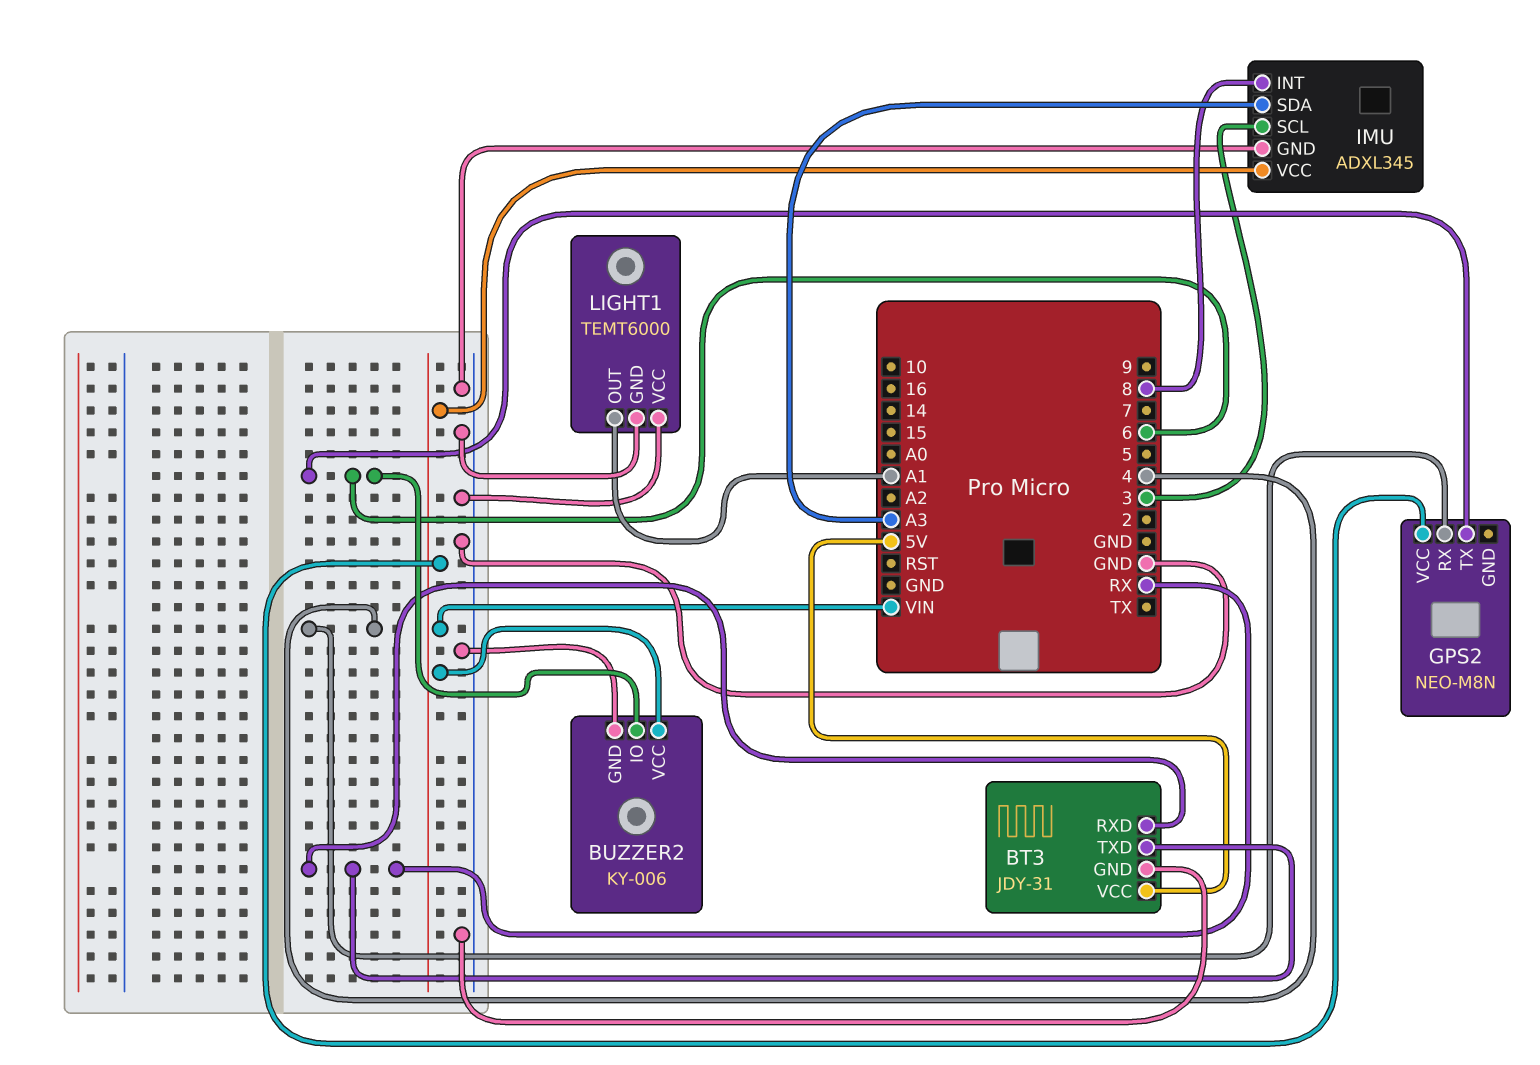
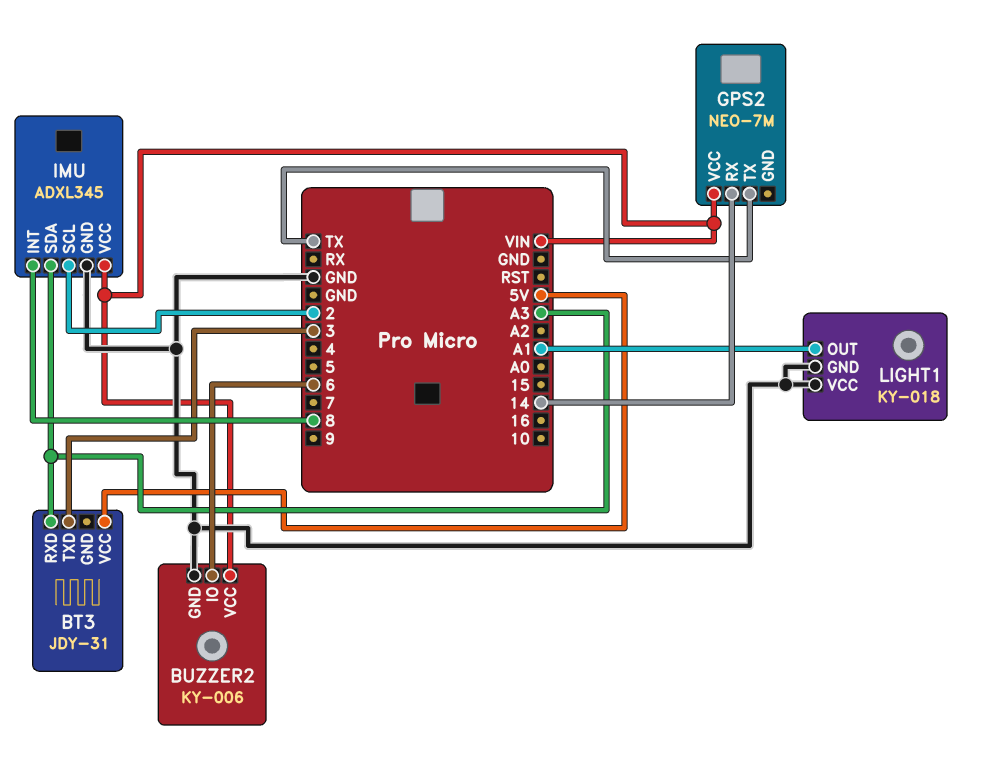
BT3 pin GND: GND -> none
BT3 pin RXD: RX -> A3
BT3 pin TXD: RX -> 3
GPS2: NEO-M8N -> NEO-7M
GPS2 pin RX: 4 -> 14
GPS2 pin TX: 6 -> TX
IMU pin SCL: 3 -> 2
LIGHT1: TEMT6000 -> KY-018

